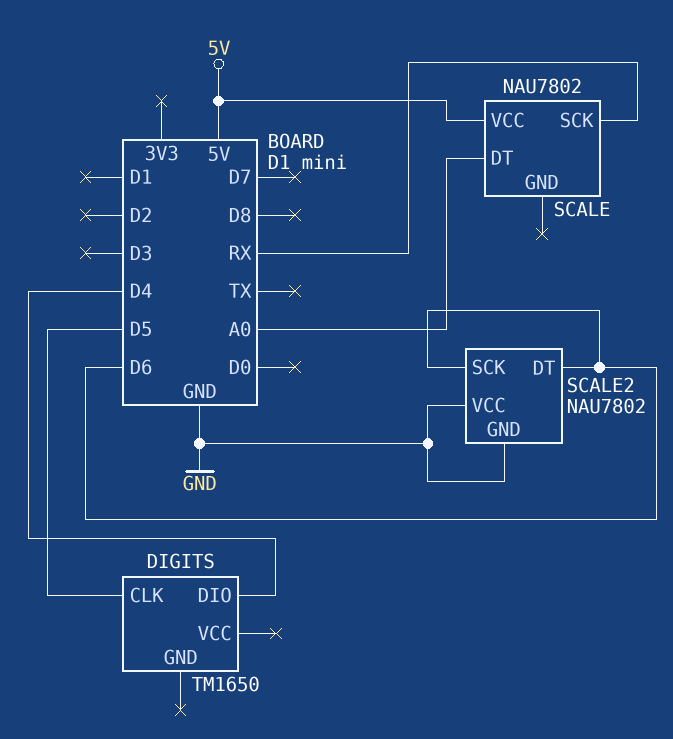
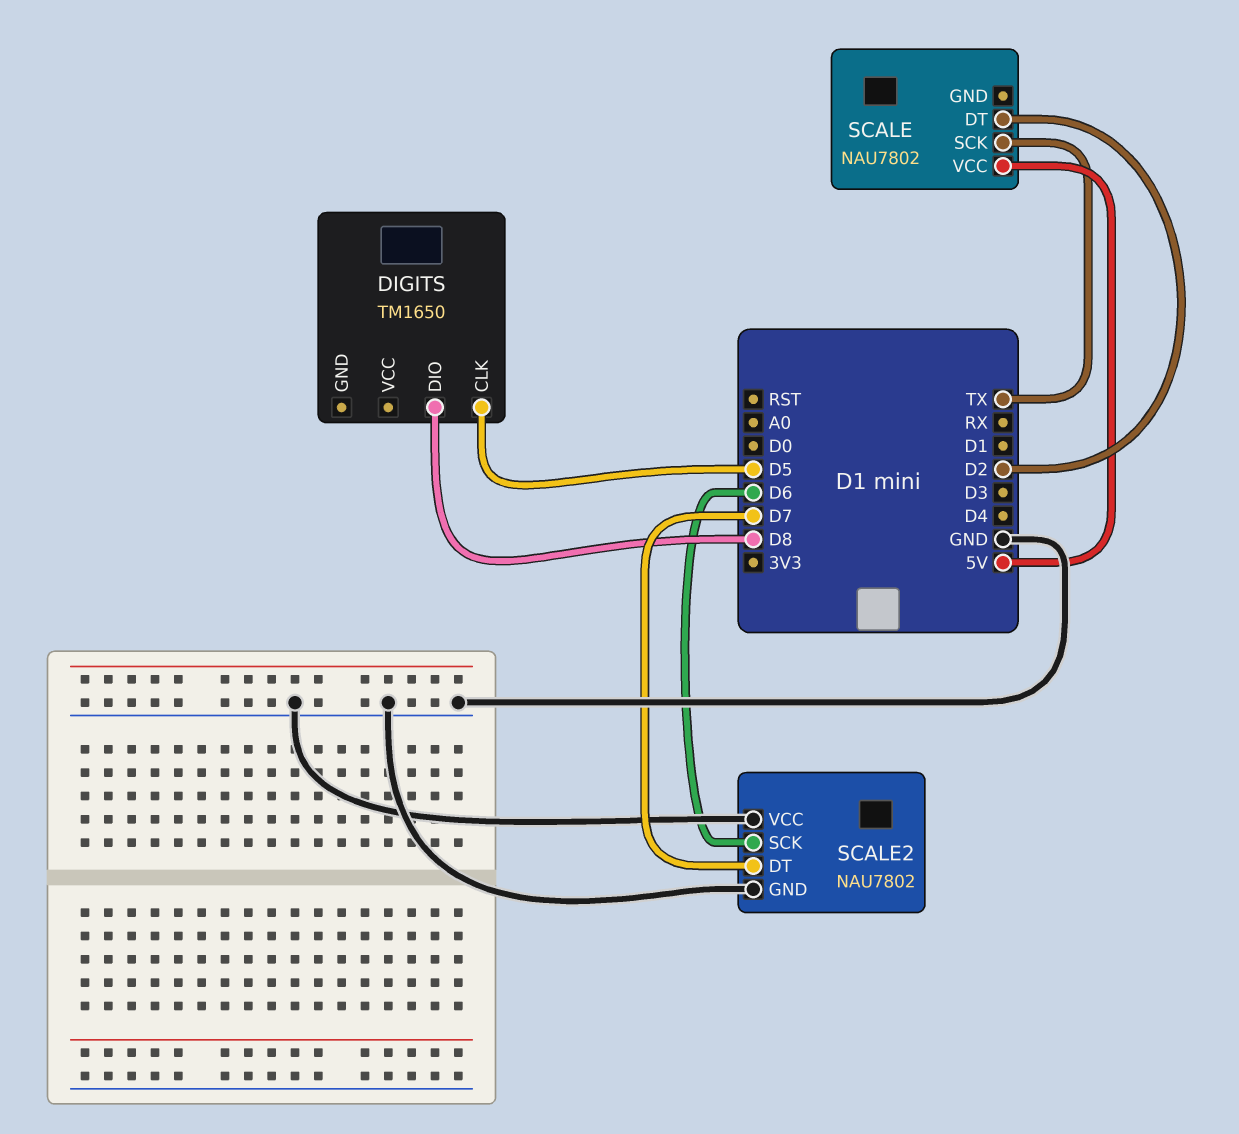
DIGITS pin DIO: D4 -> D8
SCALE pin DT: A0 -> D2
SCALE pin SCK: RX -> TX
SCALE2 pin DT: D6 -> D7

